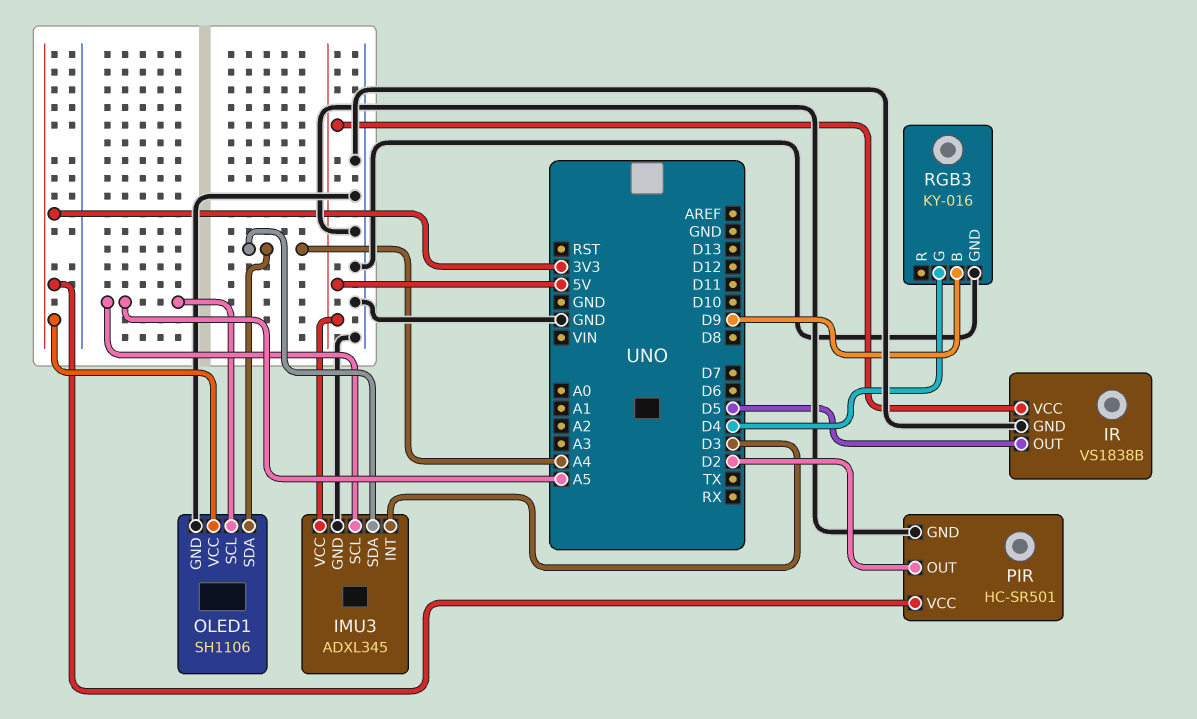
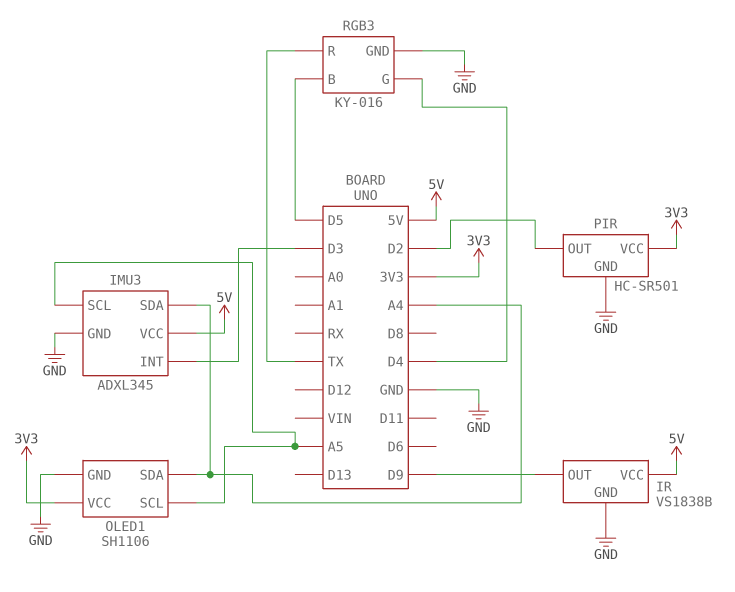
IR pin OUT: D5 -> D9
RGB3 pin B: D9 -> D5
RGB3 pin R: none -> TX

